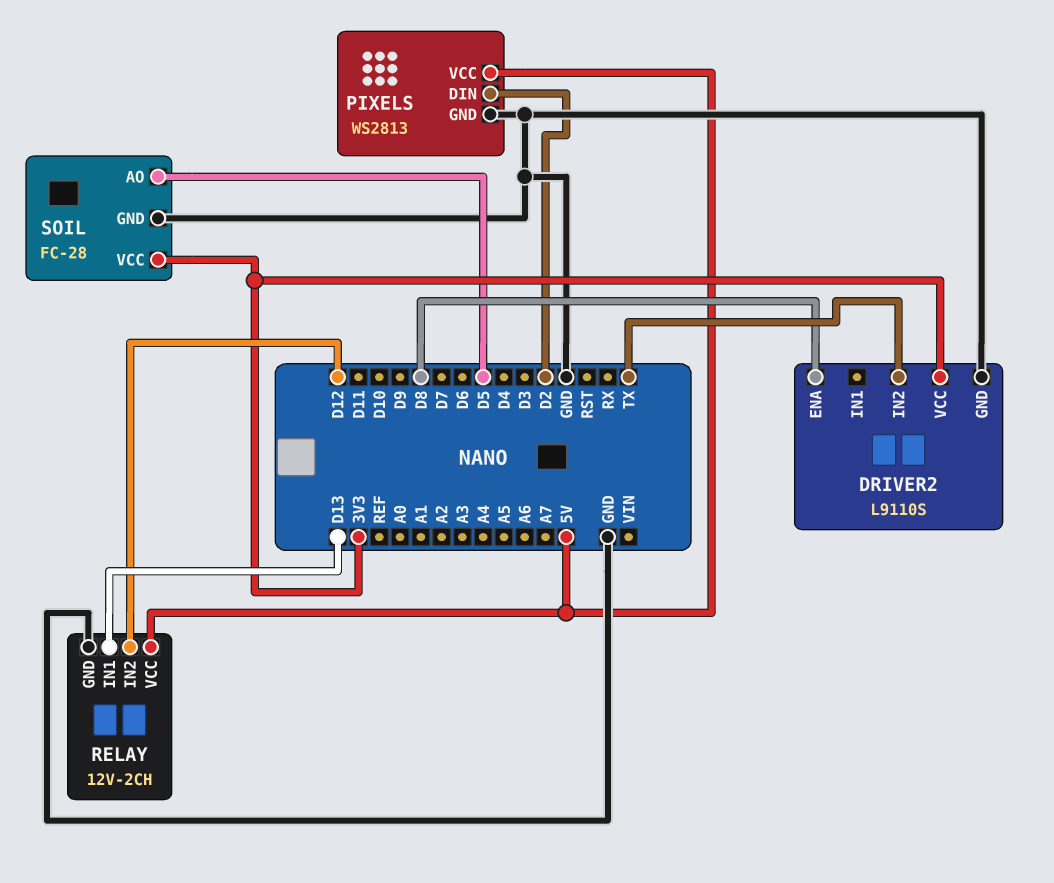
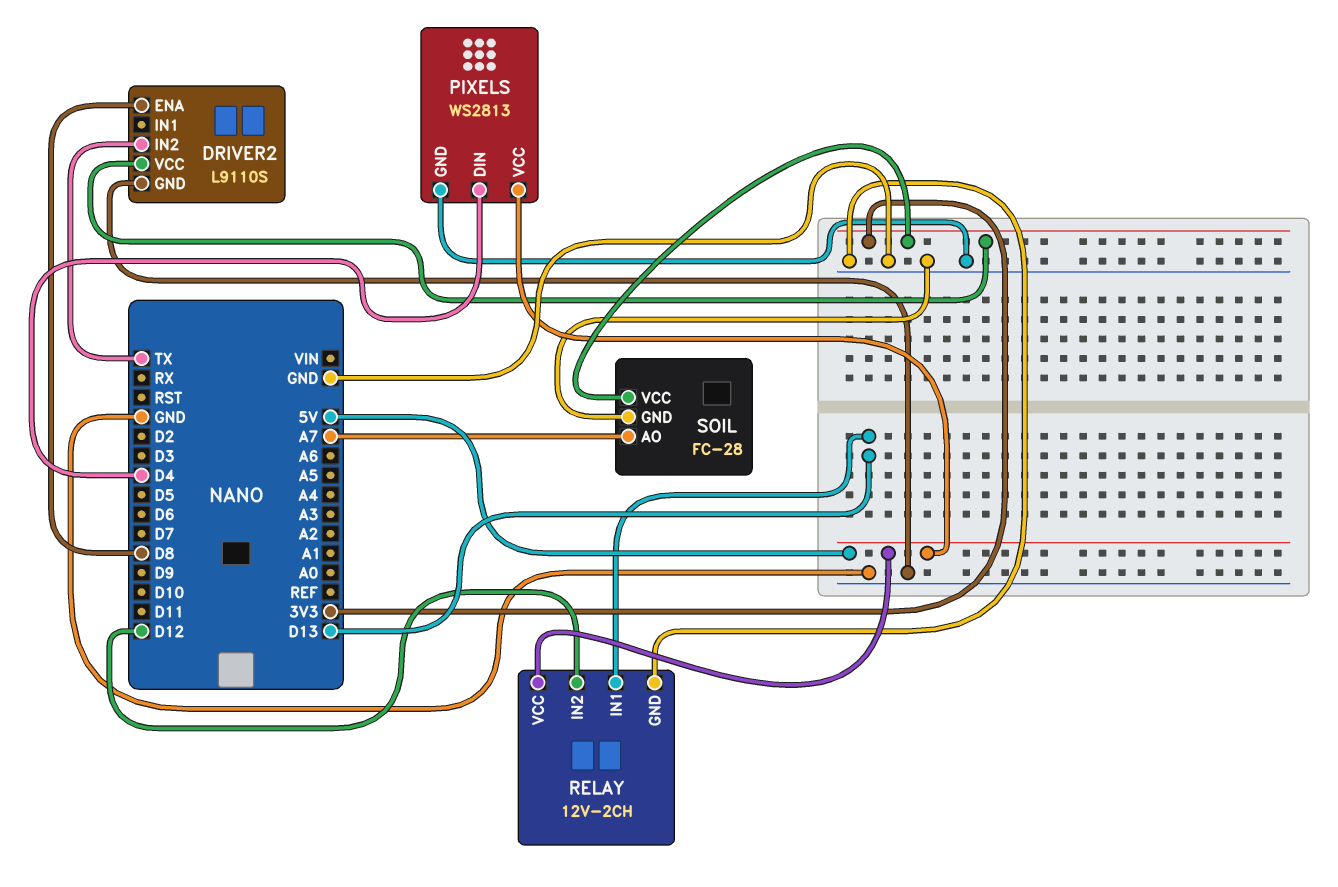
PIXELS pin DIN: D2 -> D4
SOIL pin AO: D5 -> A7

